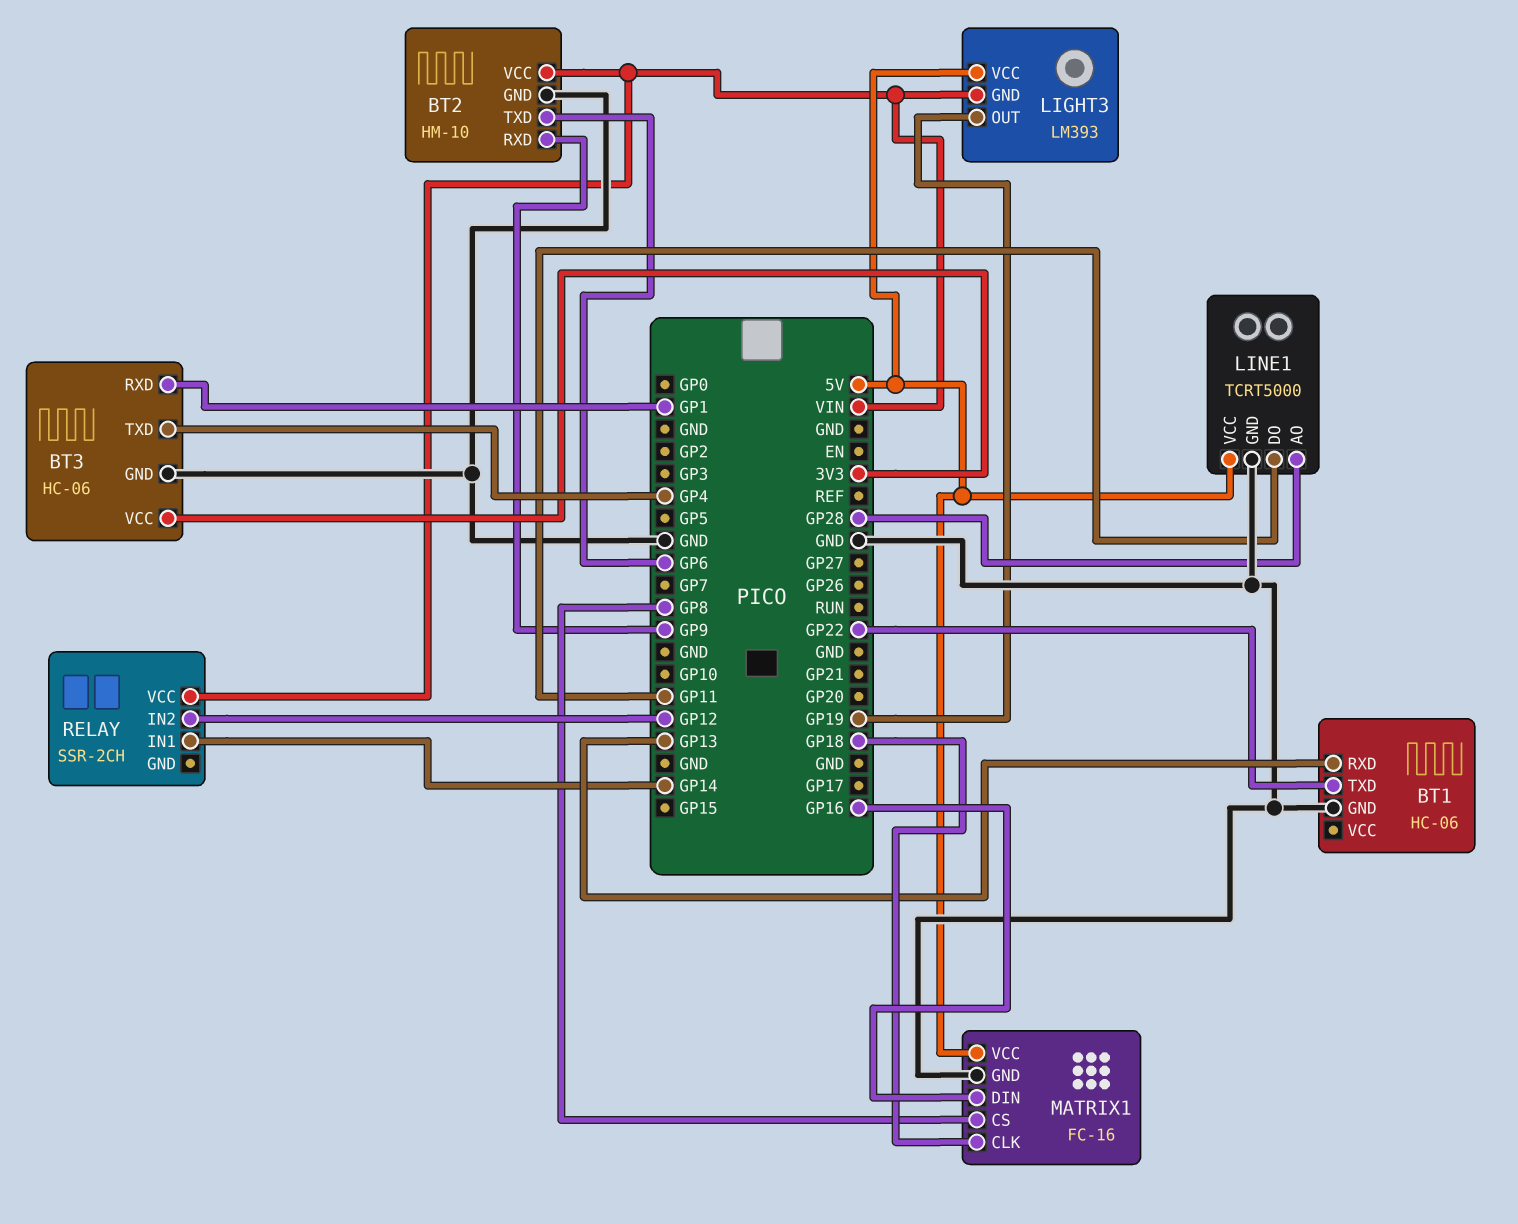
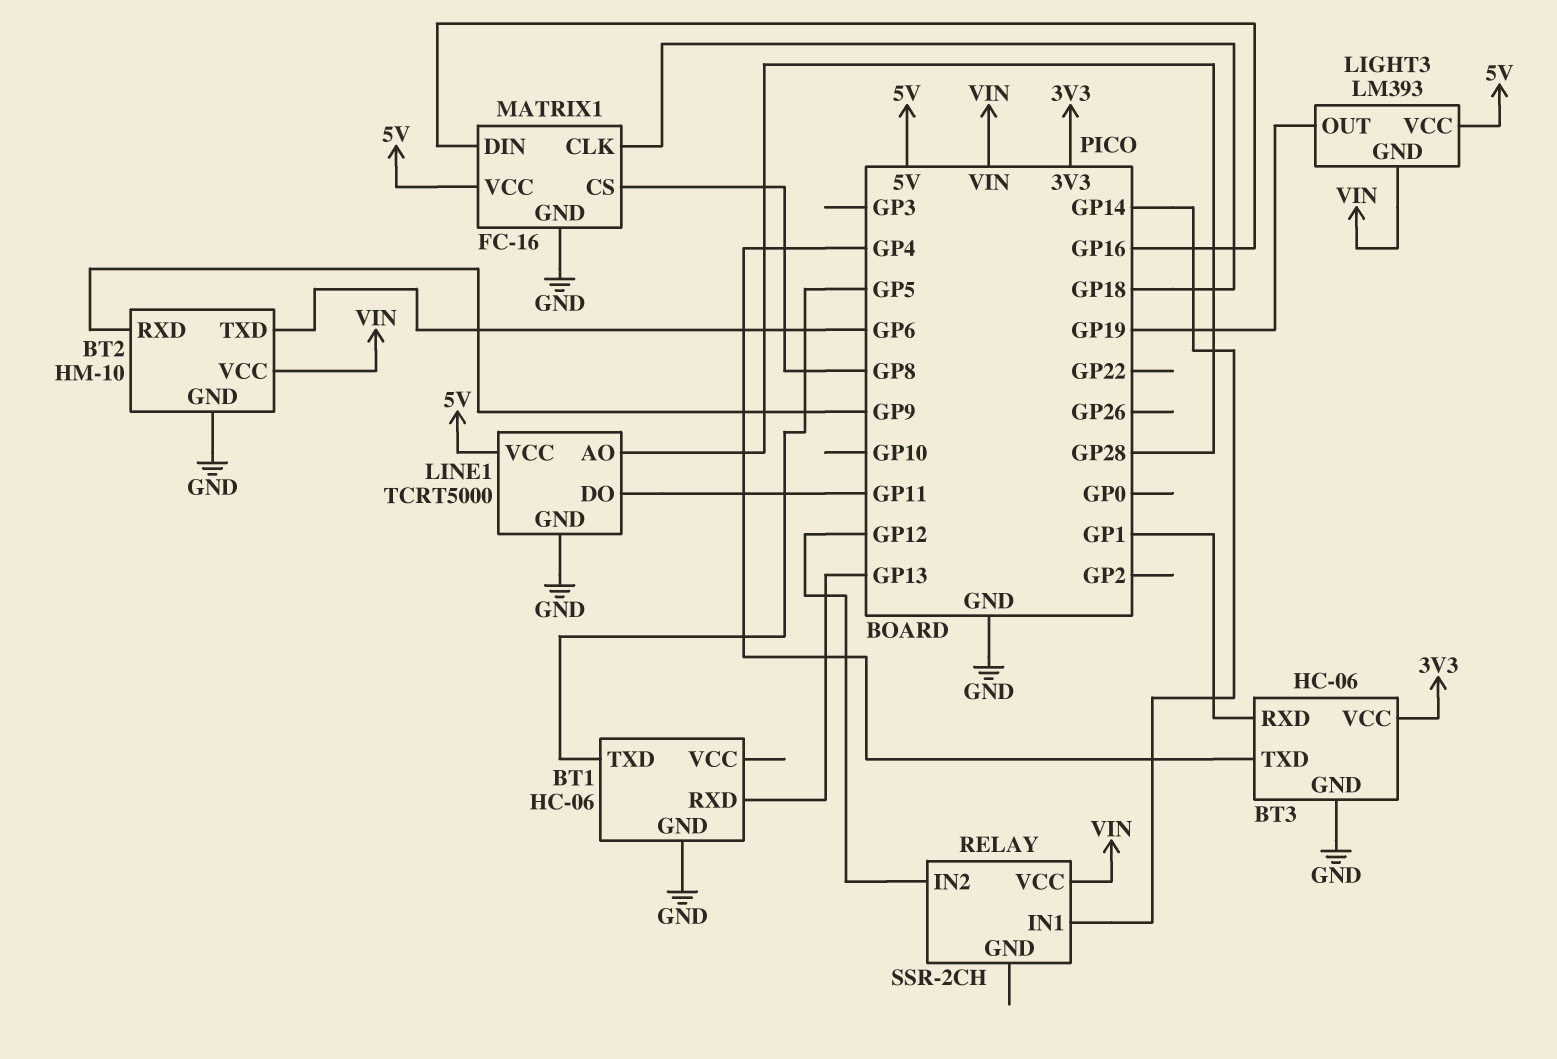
BT1 pin TXD: GP22 -> GP5

